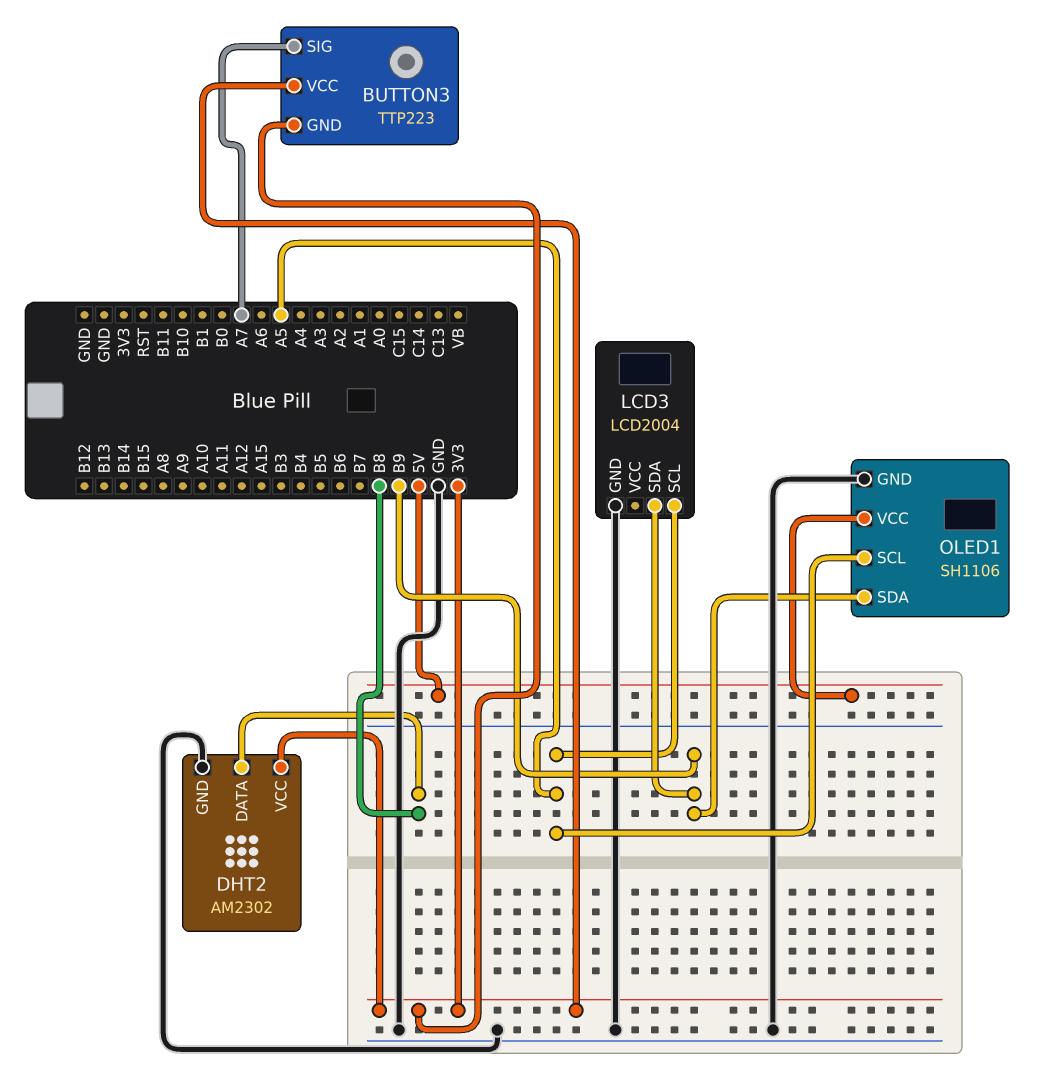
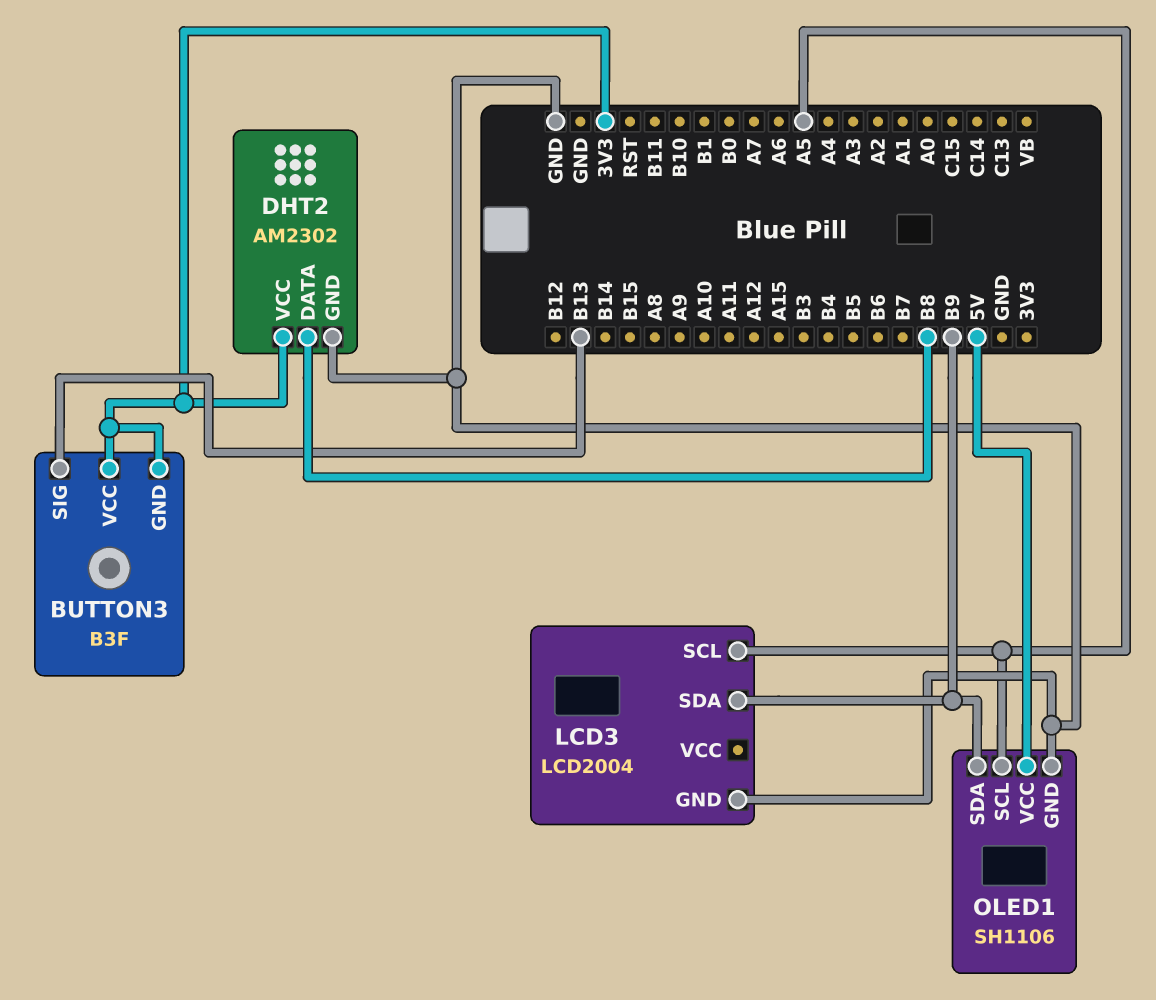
BUTTON3: TTP223 -> B3F
BUTTON3 pin SIG: A7 -> B13

